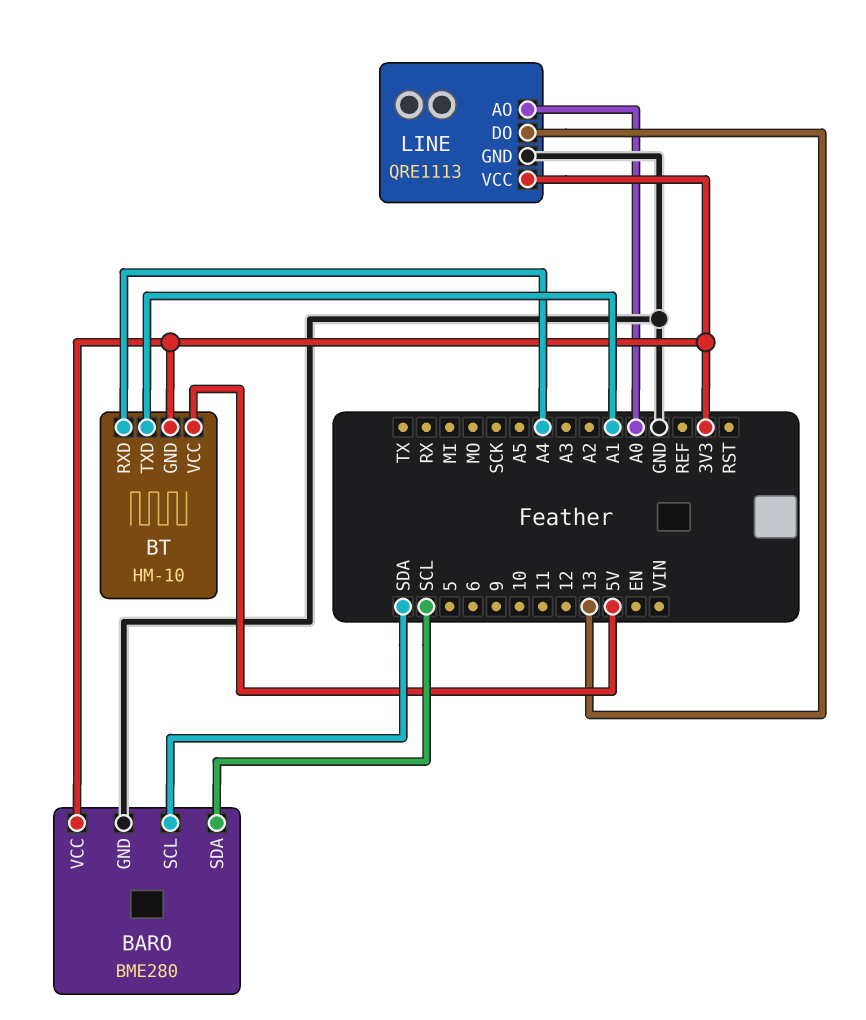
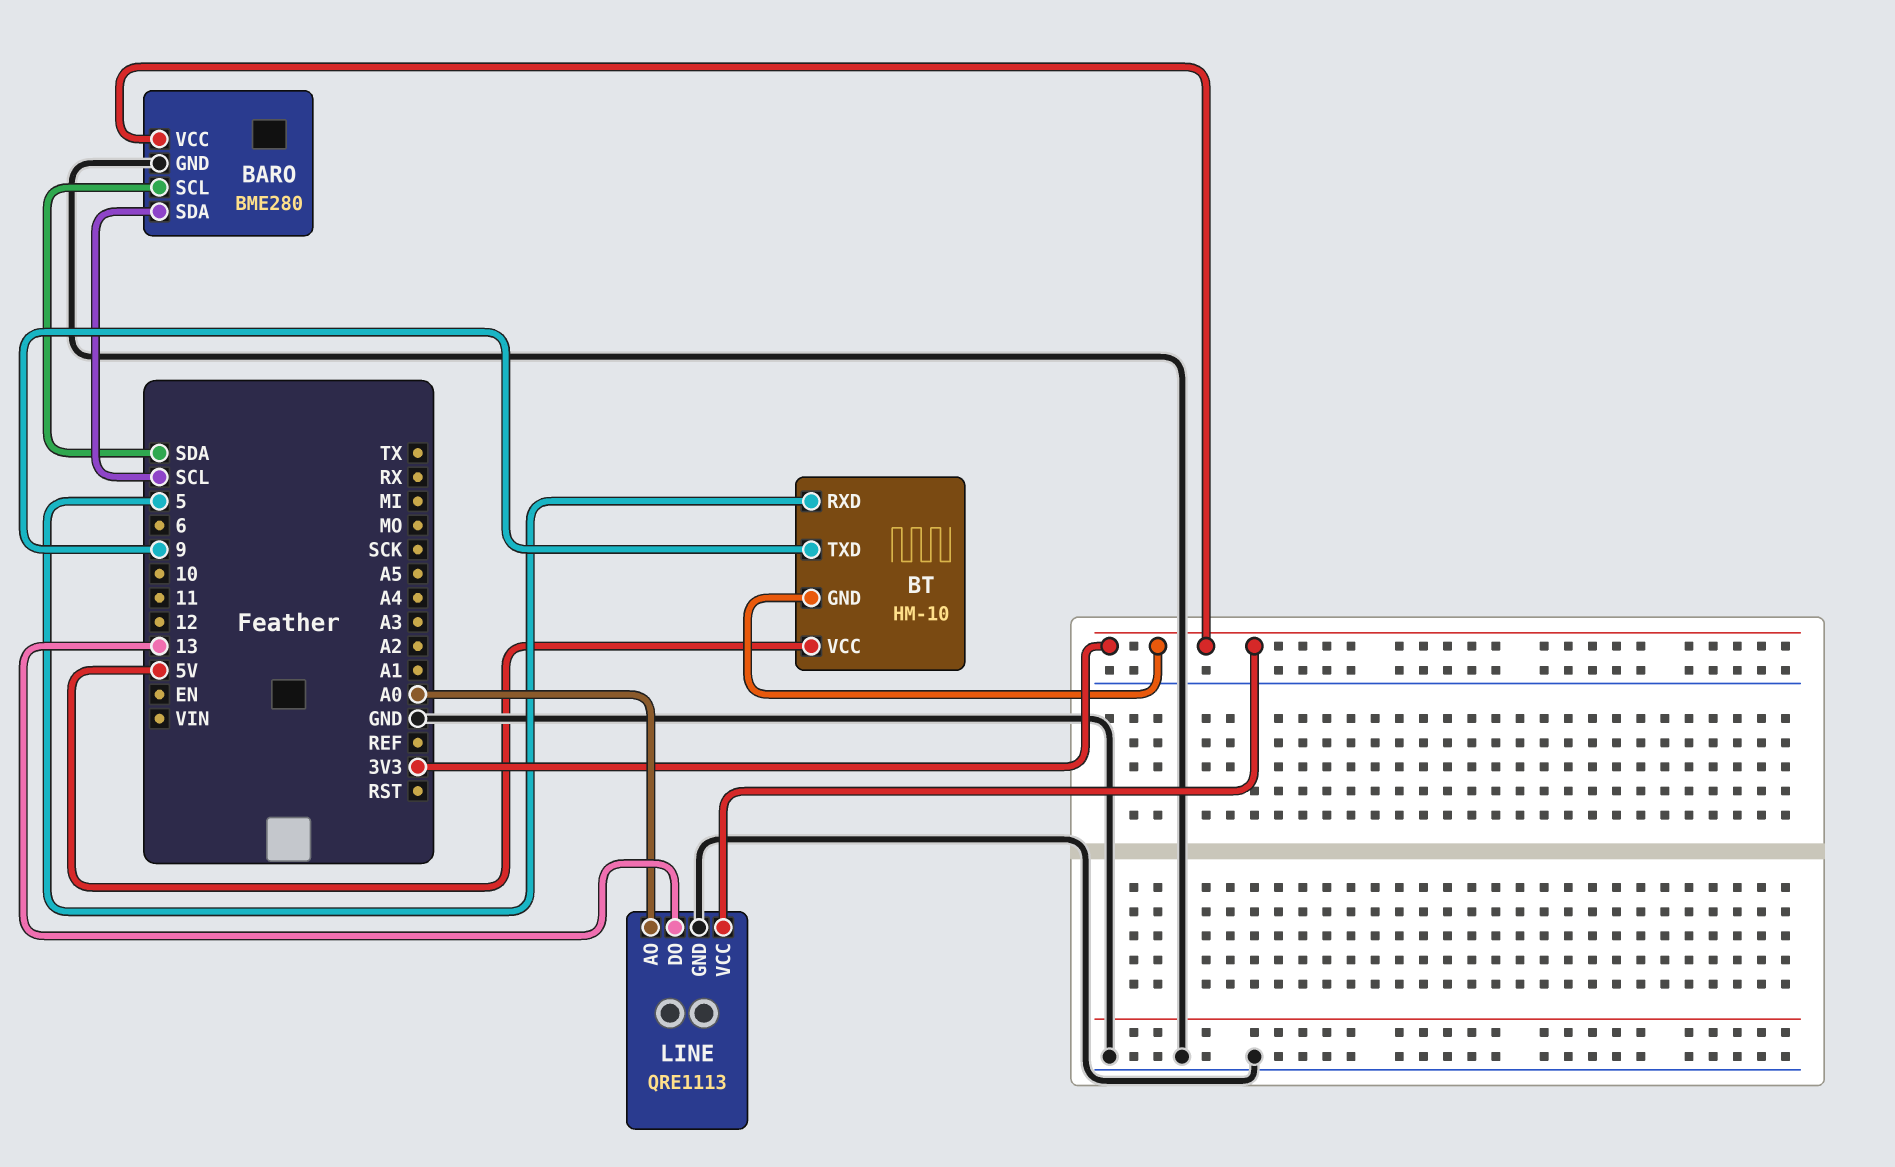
BT pin RXD: A4 -> 5
BT pin TXD: A1 -> 9

